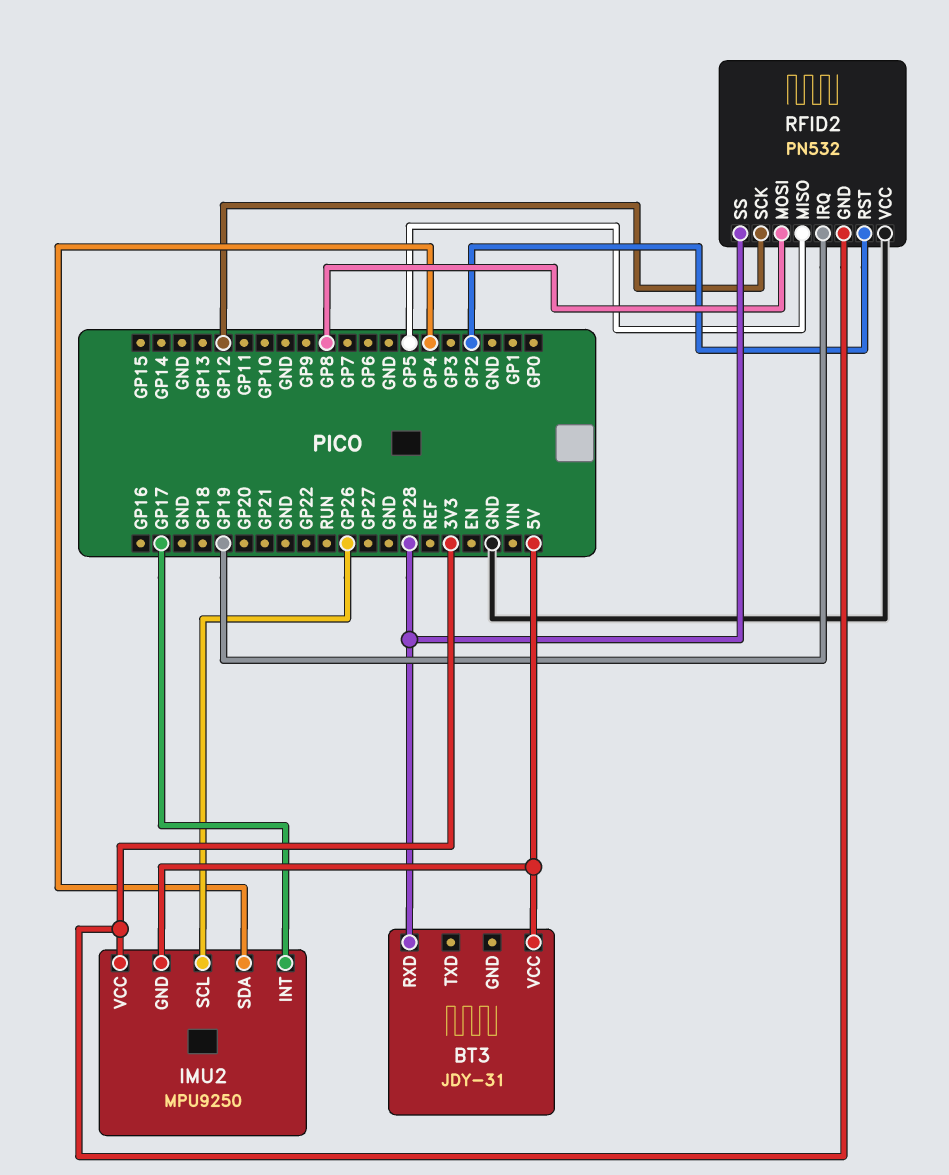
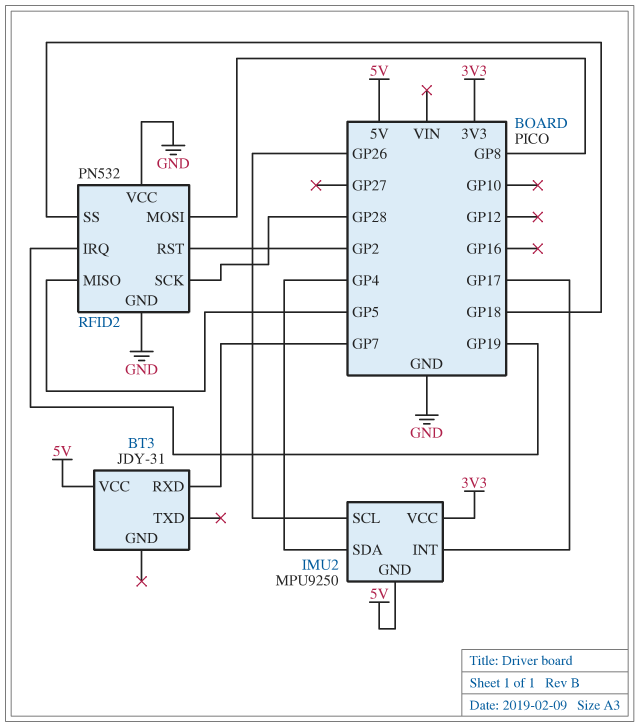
BT3 pin RXD: GP28 -> GP7
RFID2 pin GND: 3V3 -> GND
RFID2 pin SCK: GP12 -> GP28
RFID2 pin SS: GP28 -> GP18

